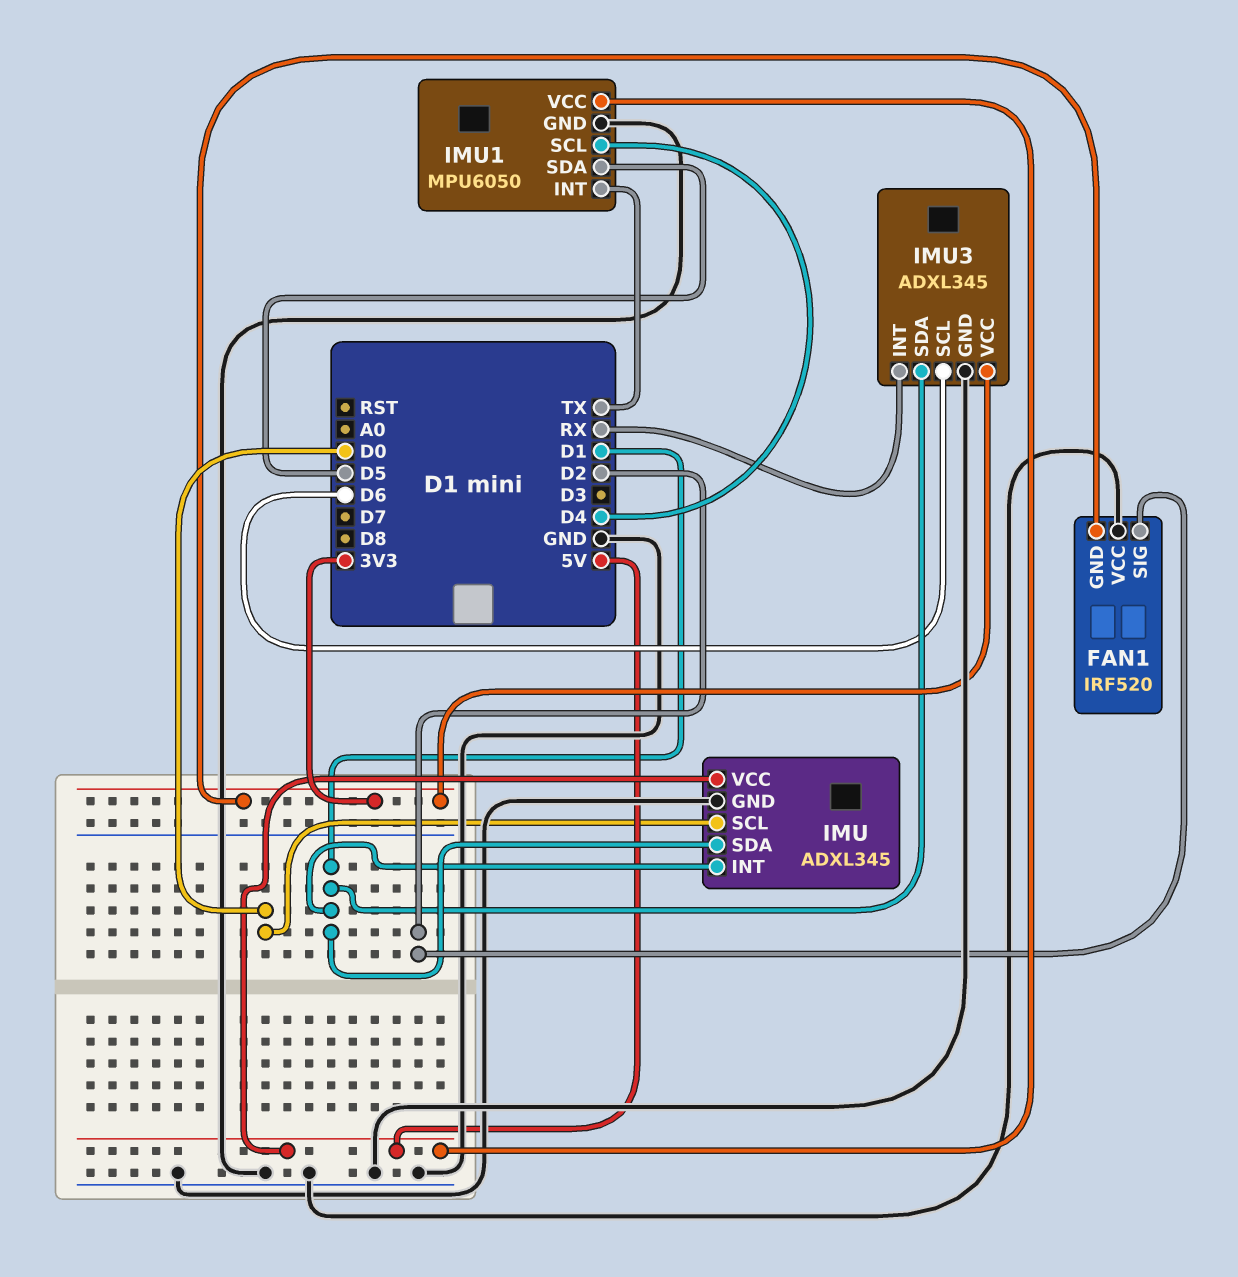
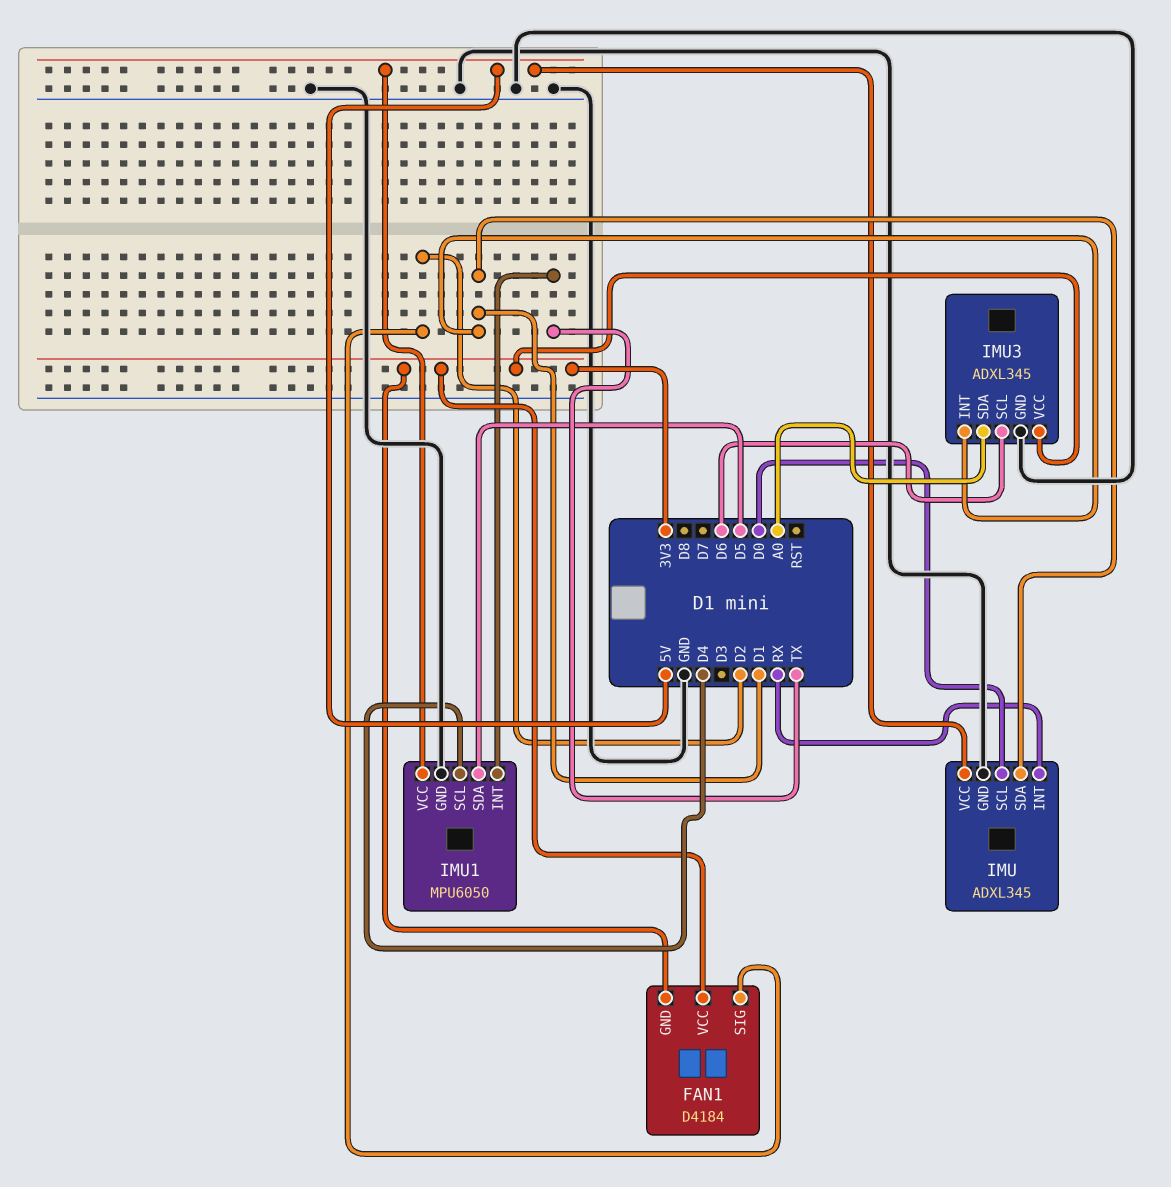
FAN1: IRF520 -> D4184
FAN1 pin VCC: GND -> 3V3
IMU pin INT: D1 -> RX
IMU3 pin INT: RX -> D1
IMU3 pin SDA: D1 -> A0

